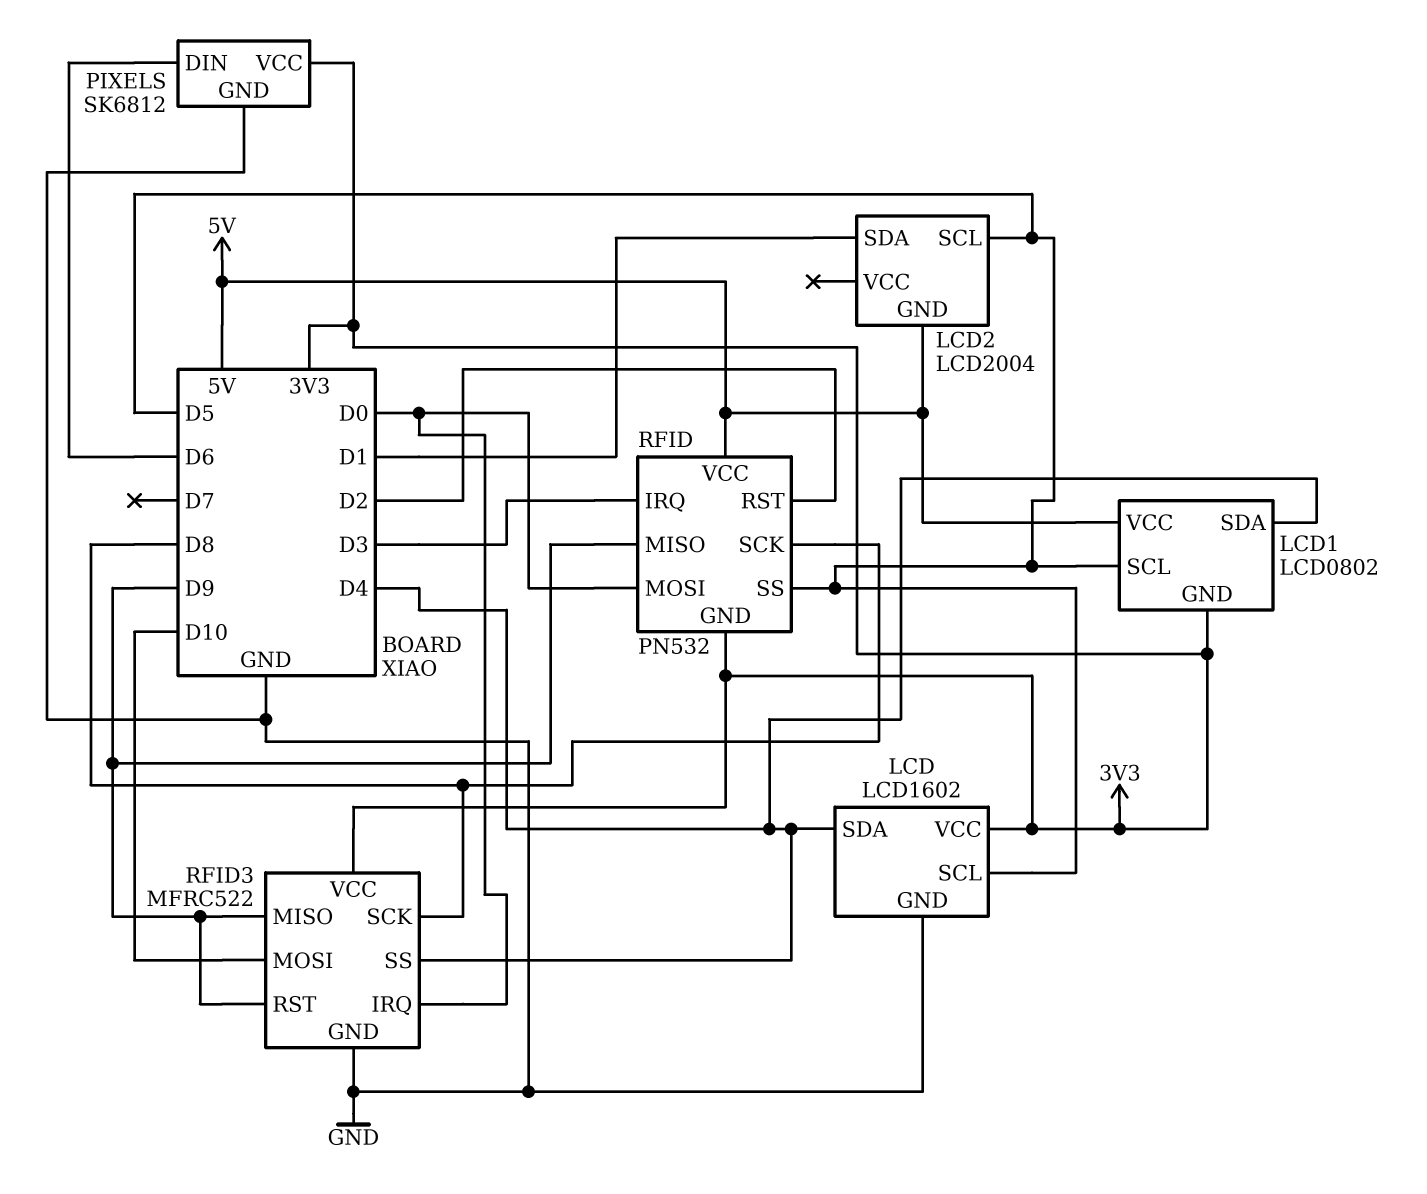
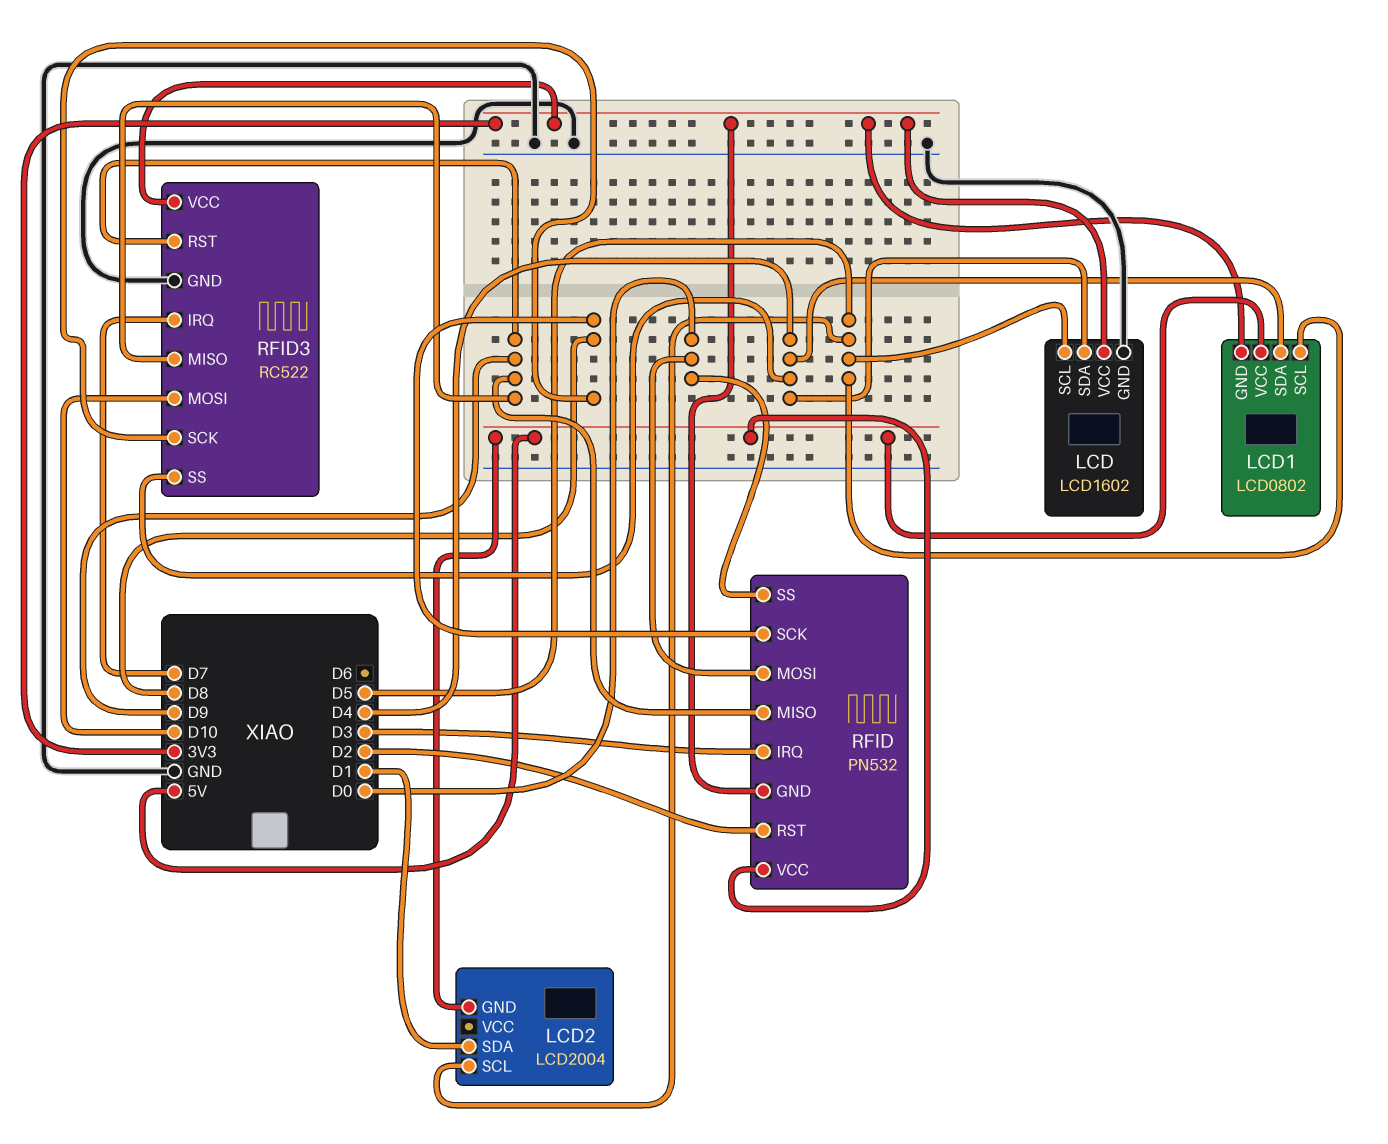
PIXELS: SK6812 -> none
PIXELS pin DIN: D6 -> none
PIXELS pin GND: GND -> none
PIXELS pin VCC: 3V3 -> none
RFID pin SS: D5 -> D0
RFID3: MFRC522 -> RC522
RFID3 pin IRQ: D0 -> D7

